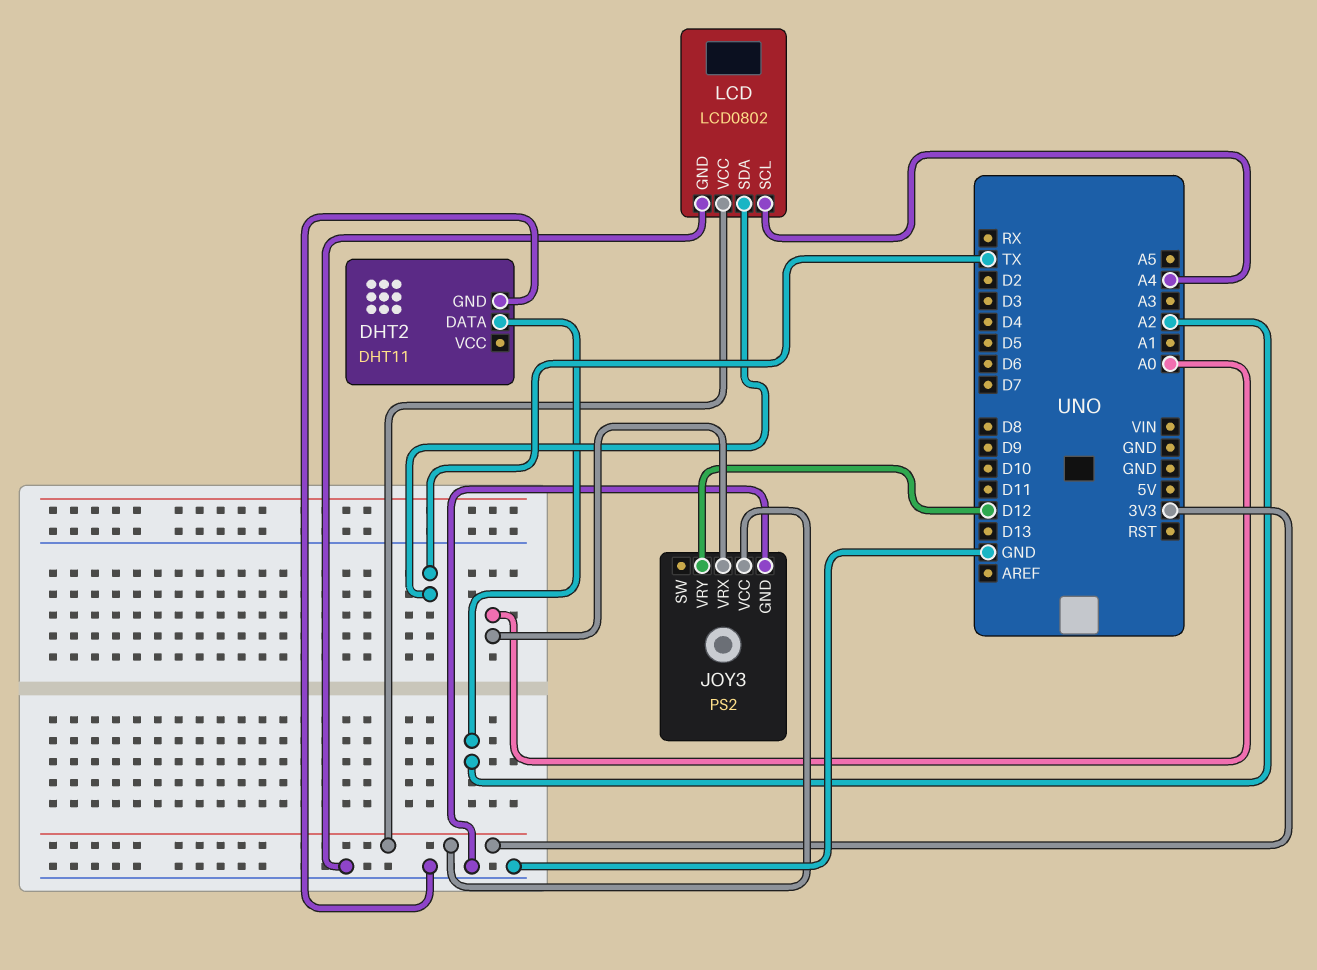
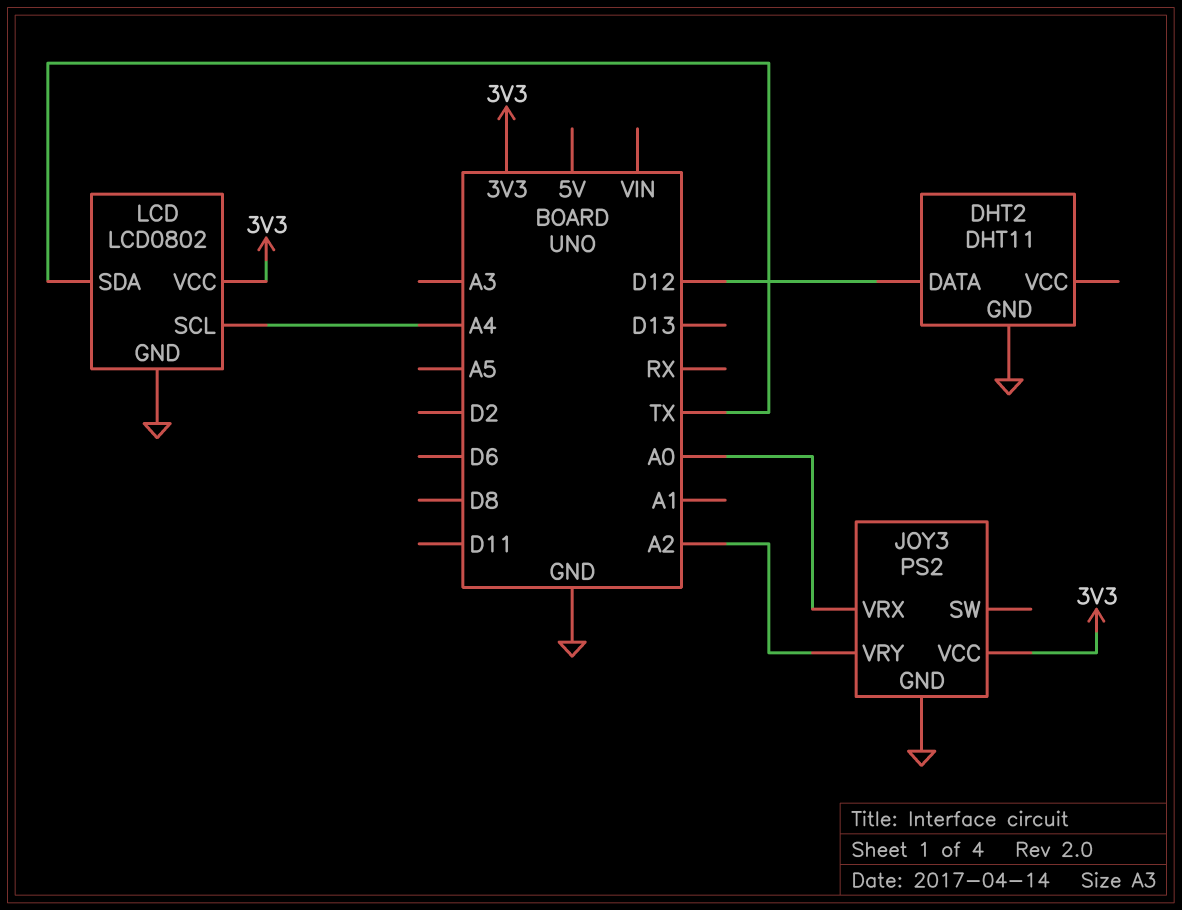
DHT2 pin DATA: A2 -> D12
JOY3 pin VRY: D12 -> A2

